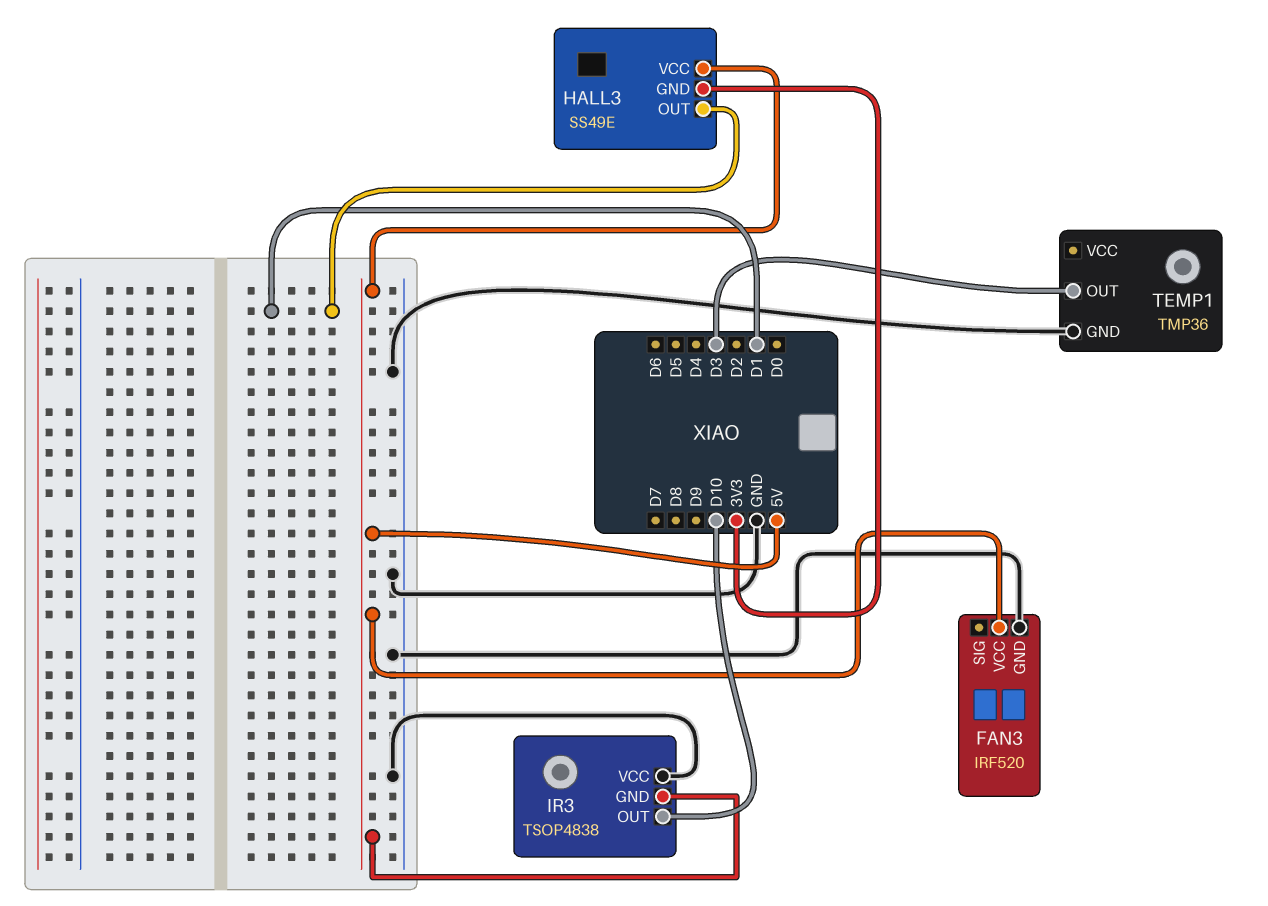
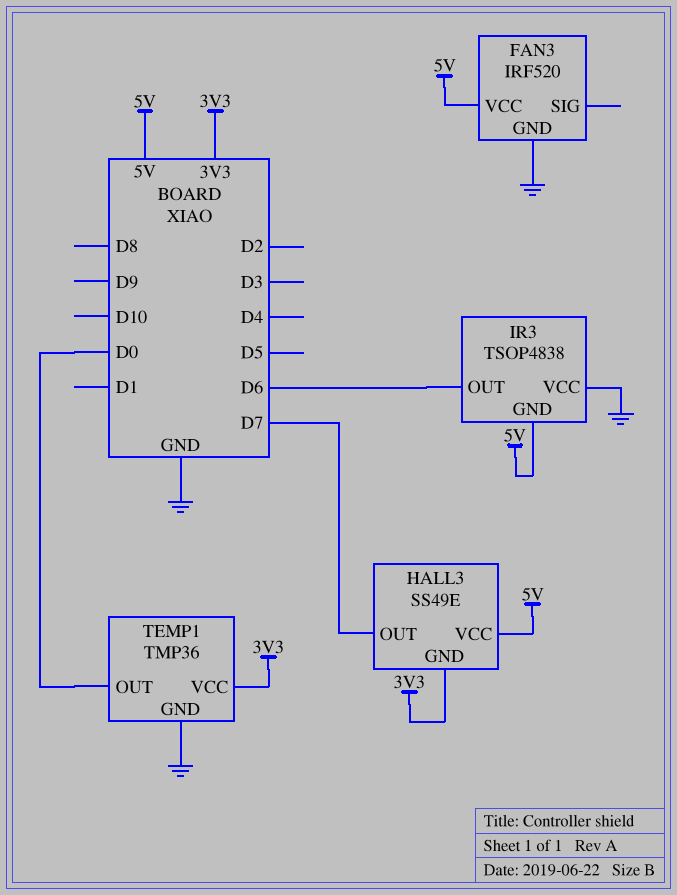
HALL3 pin OUT: D1 -> D7
IR3 pin OUT: D10 -> D6
TEMP1 pin OUT: D3 -> D0
TEMP1 pin VCC: none -> 3V3

